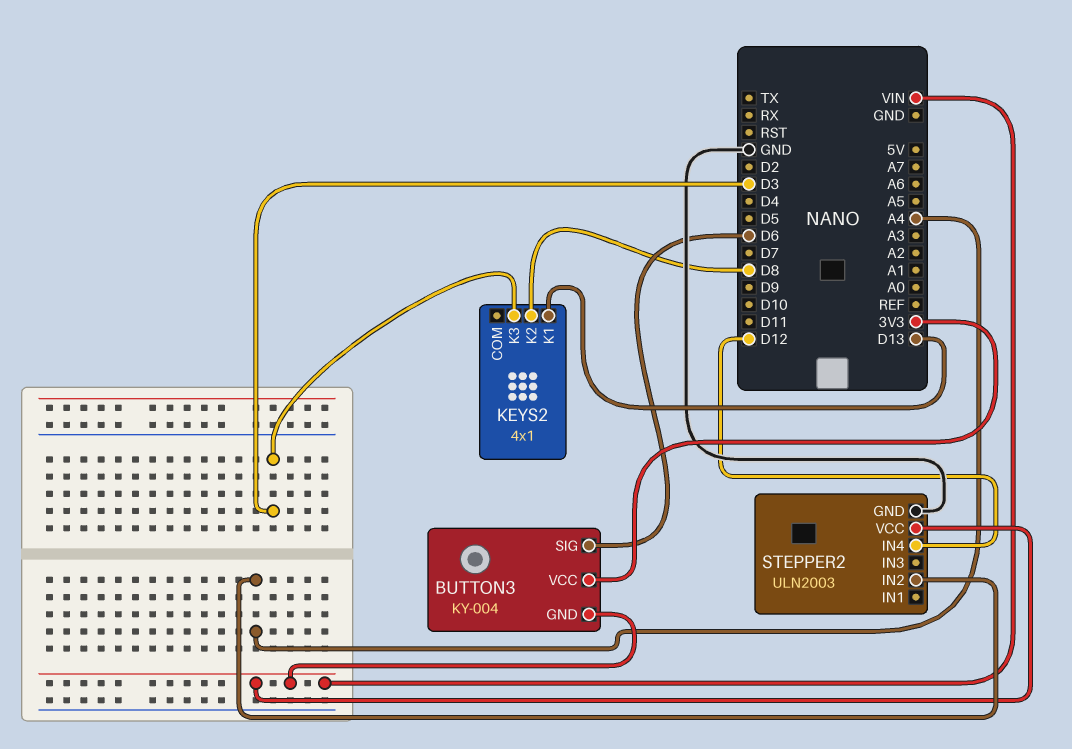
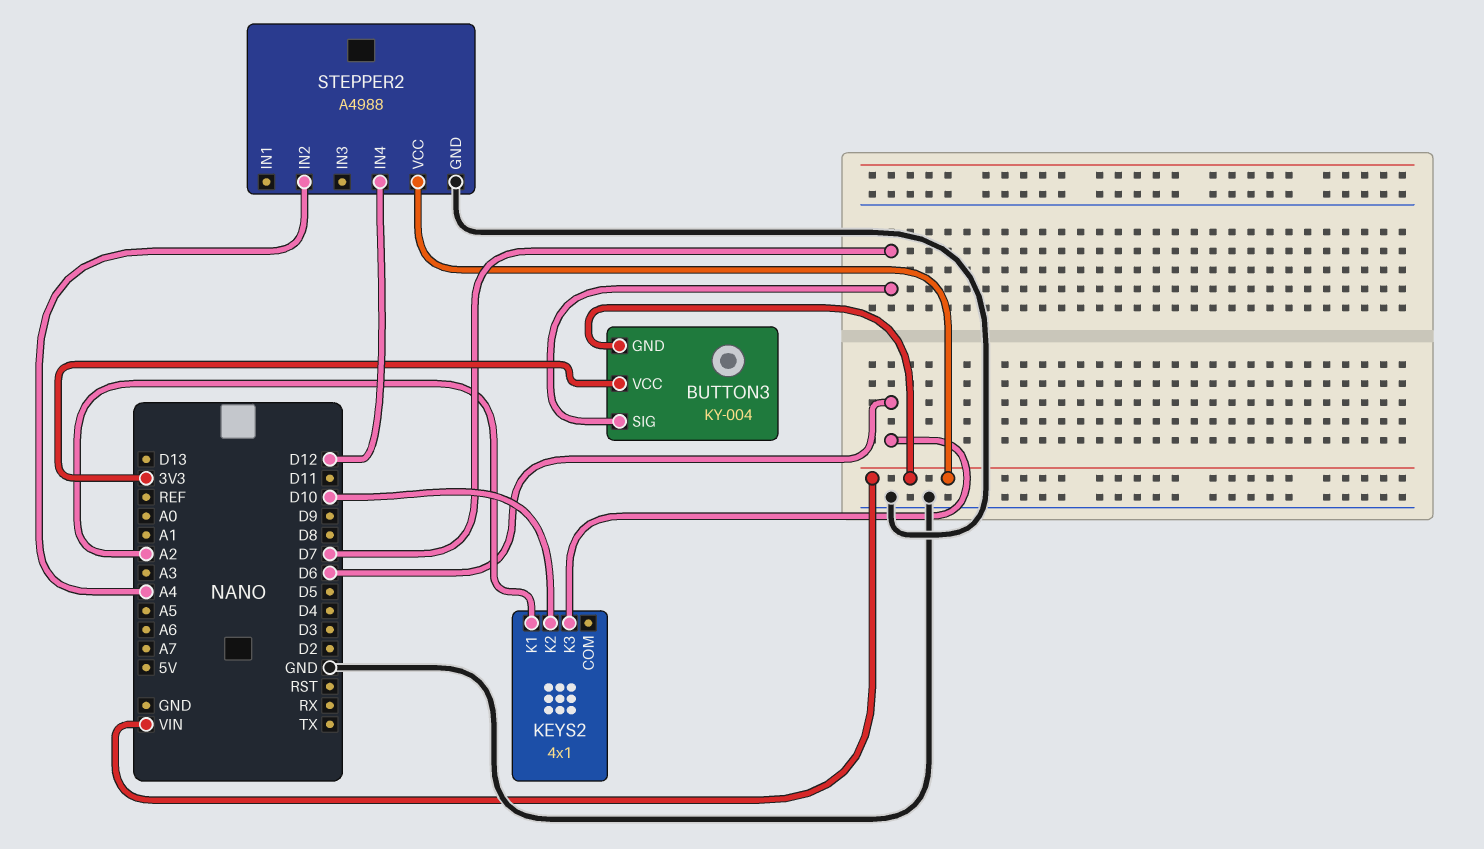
BUTTON3 pin SIG: D6 -> D7
KEYS2 pin K1: D13 -> A2
KEYS2 pin K2: D8 -> D10
KEYS2 pin K3: D3 -> D6
STEPPER2: ULN2003 -> A4988

